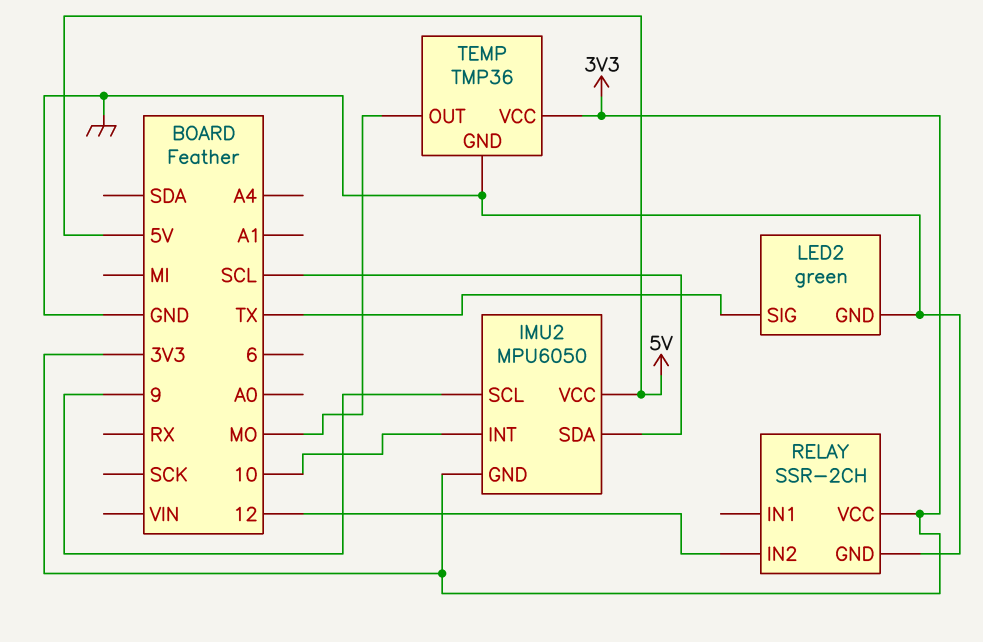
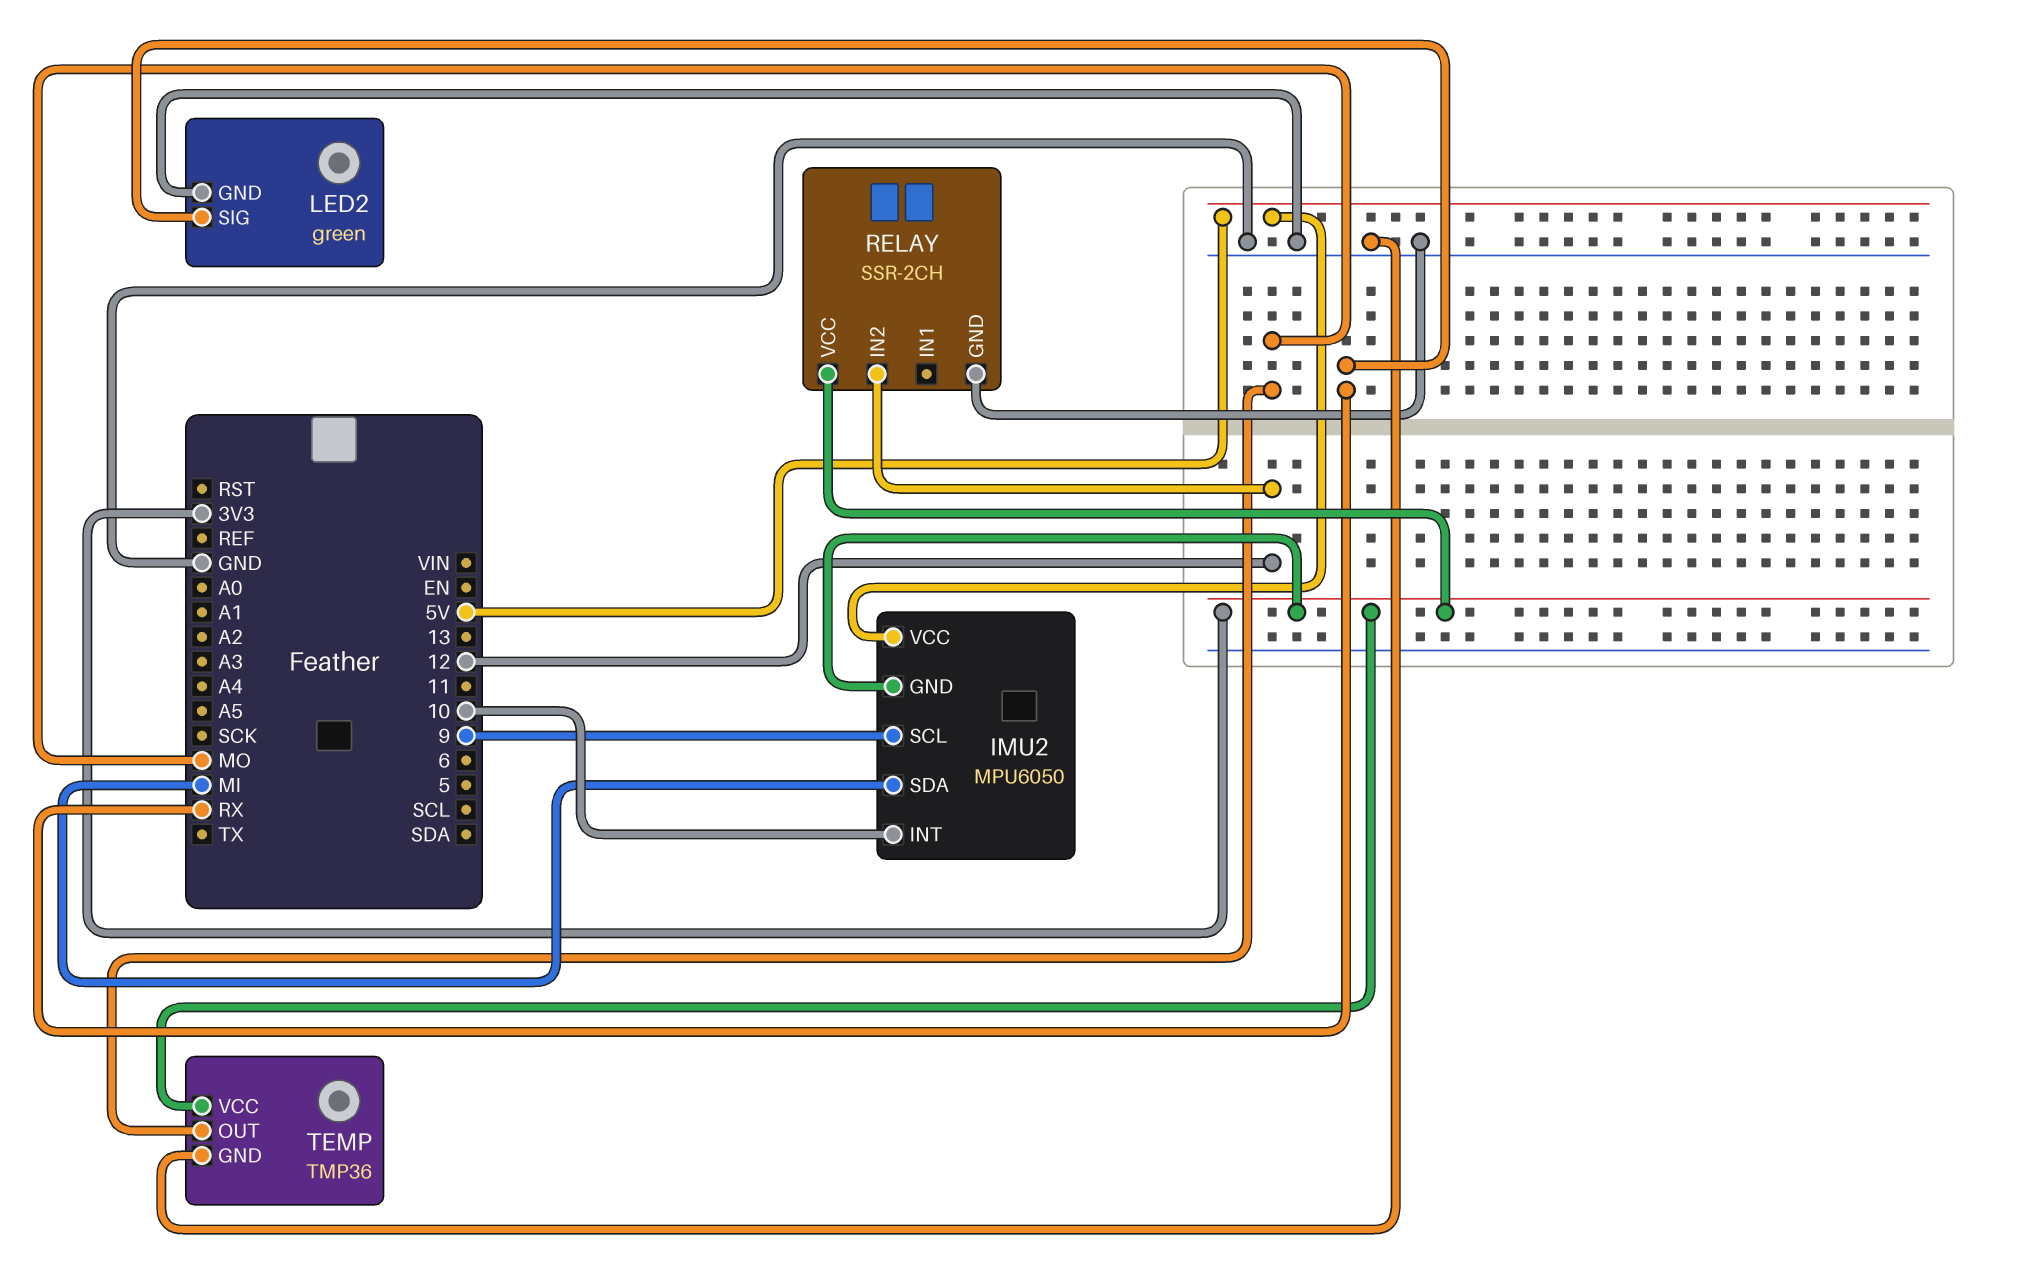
IMU2 pin SDA: SCL -> MI
LED2 pin SIG: TX -> RX

